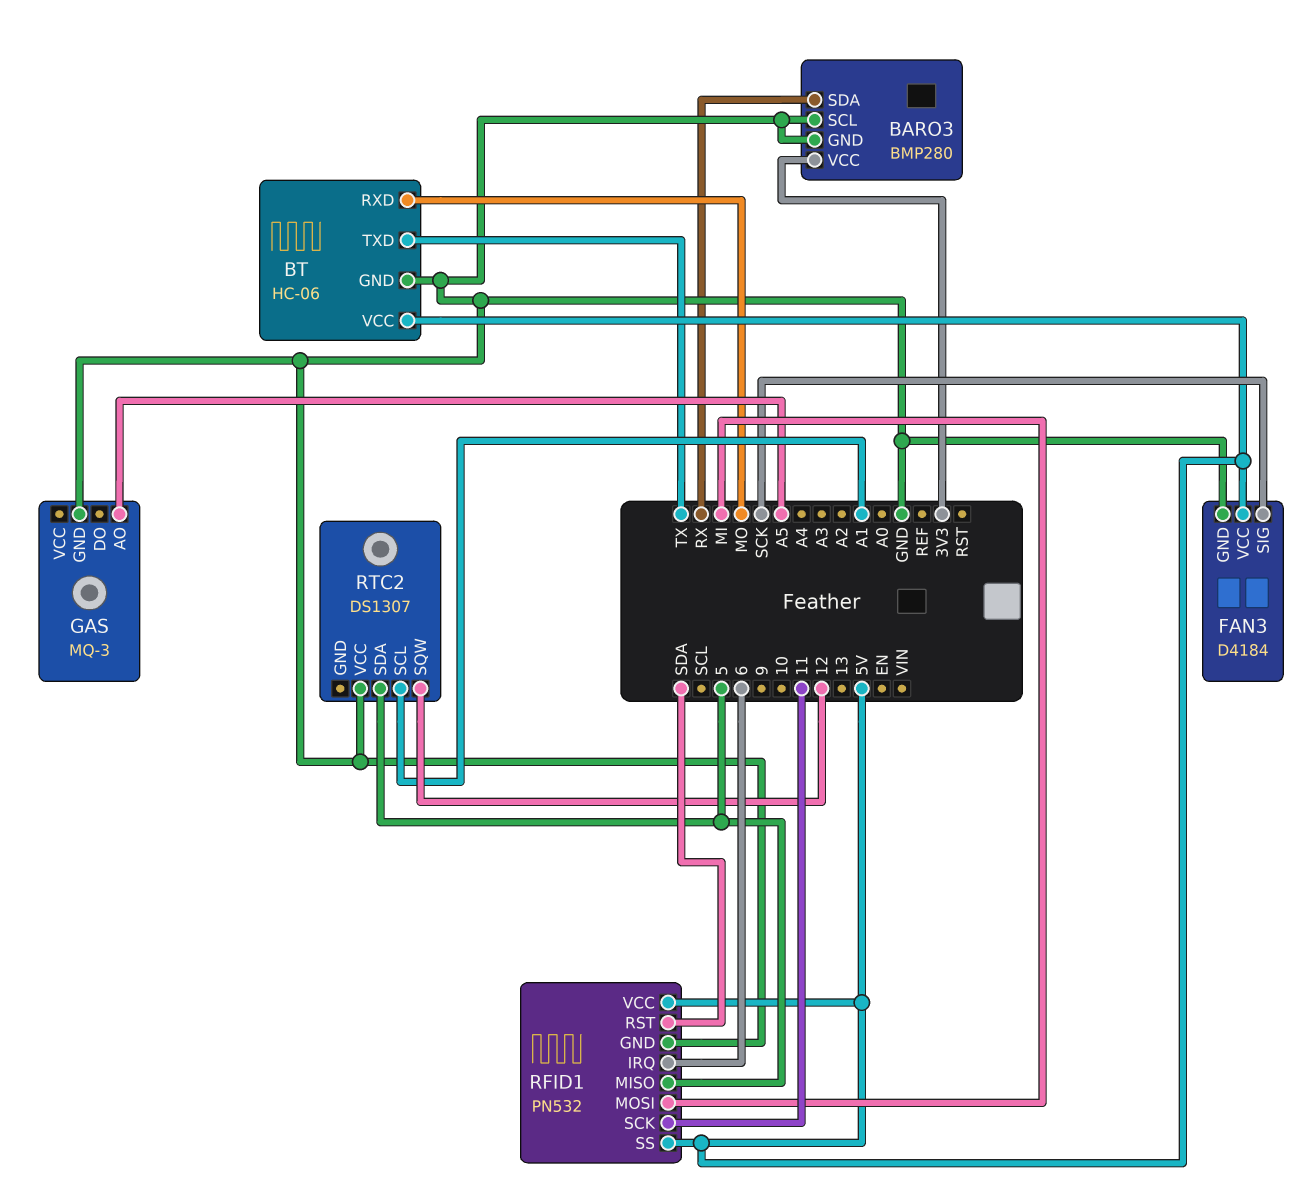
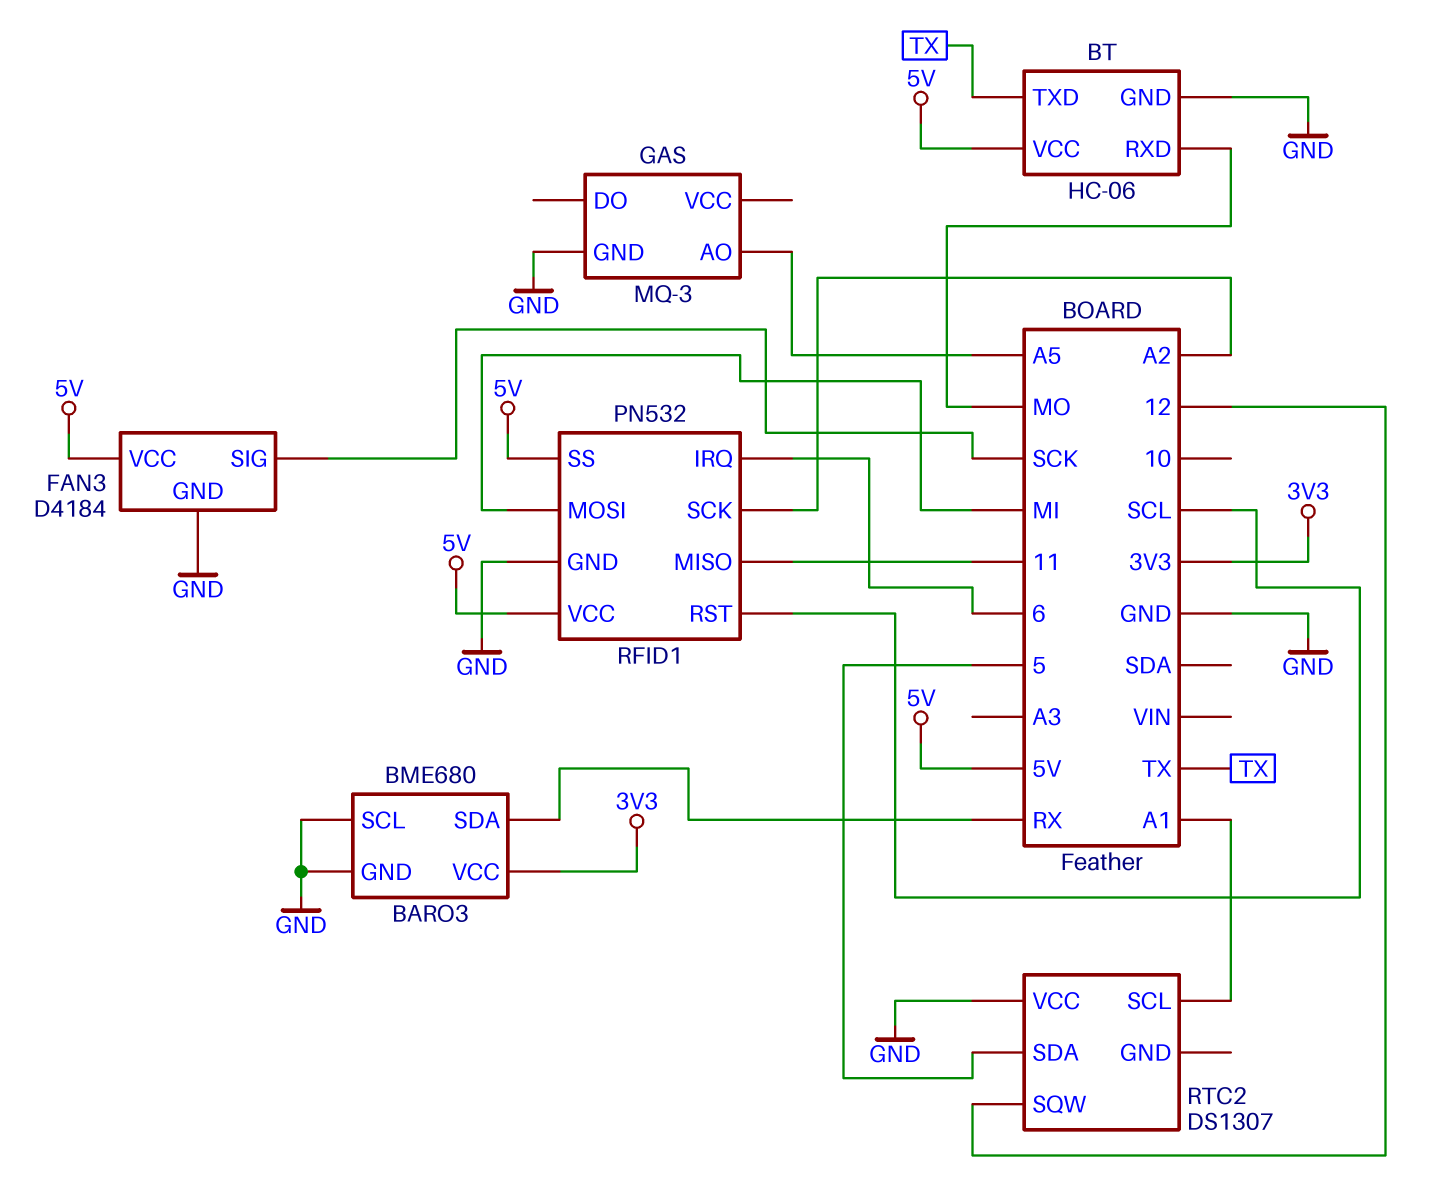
BARO3: BMP280 -> BME680
RFID1 pin MISO: 5 -> 11
RFID1 pin RST: SDA -> SCL
RFID1 pin SCK: 11 -> A2

